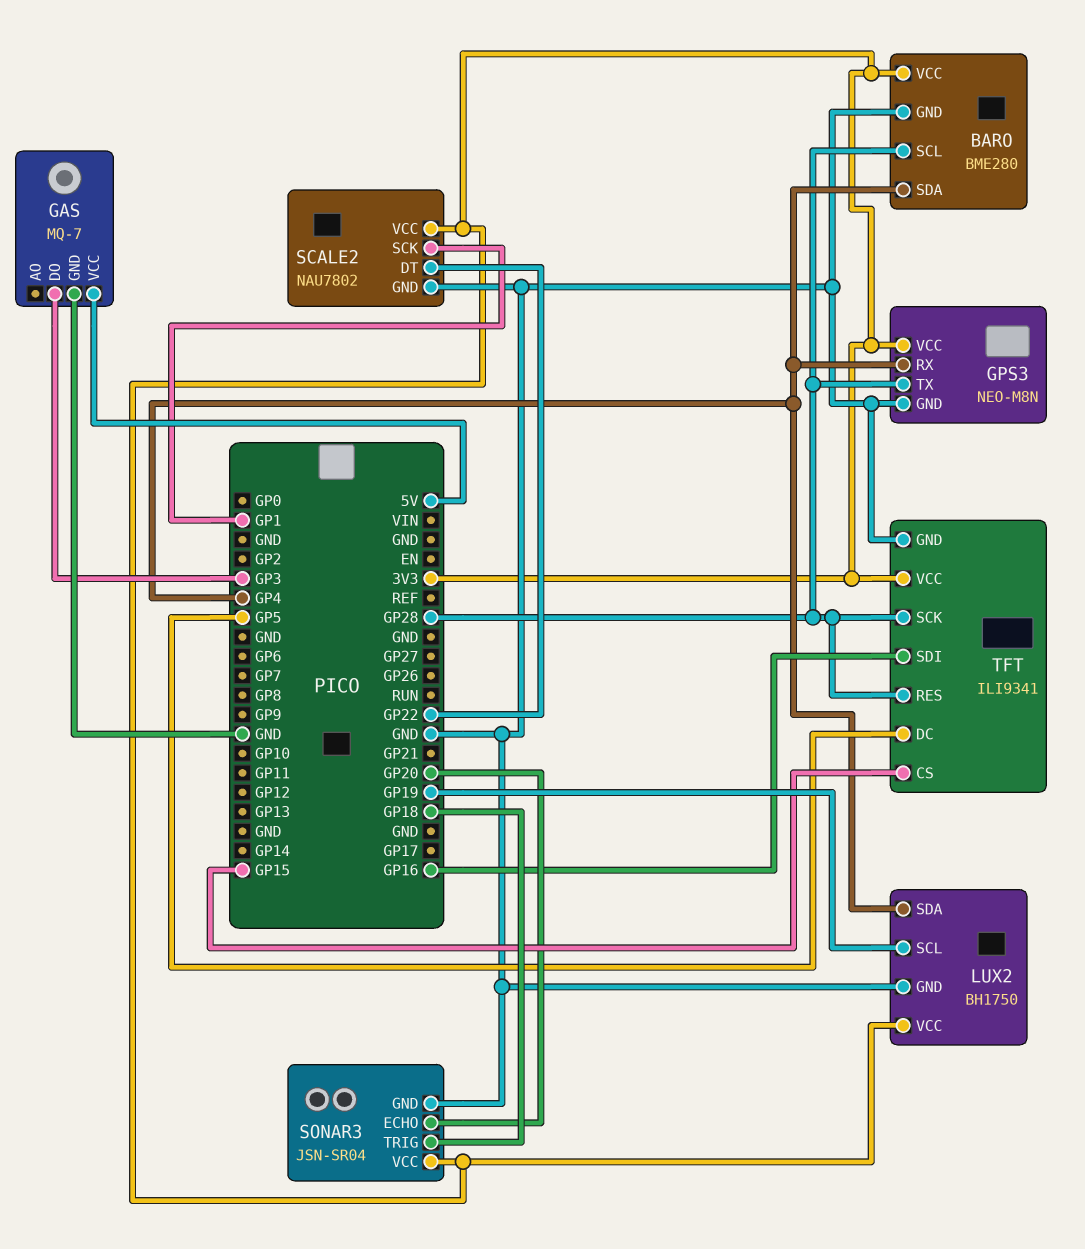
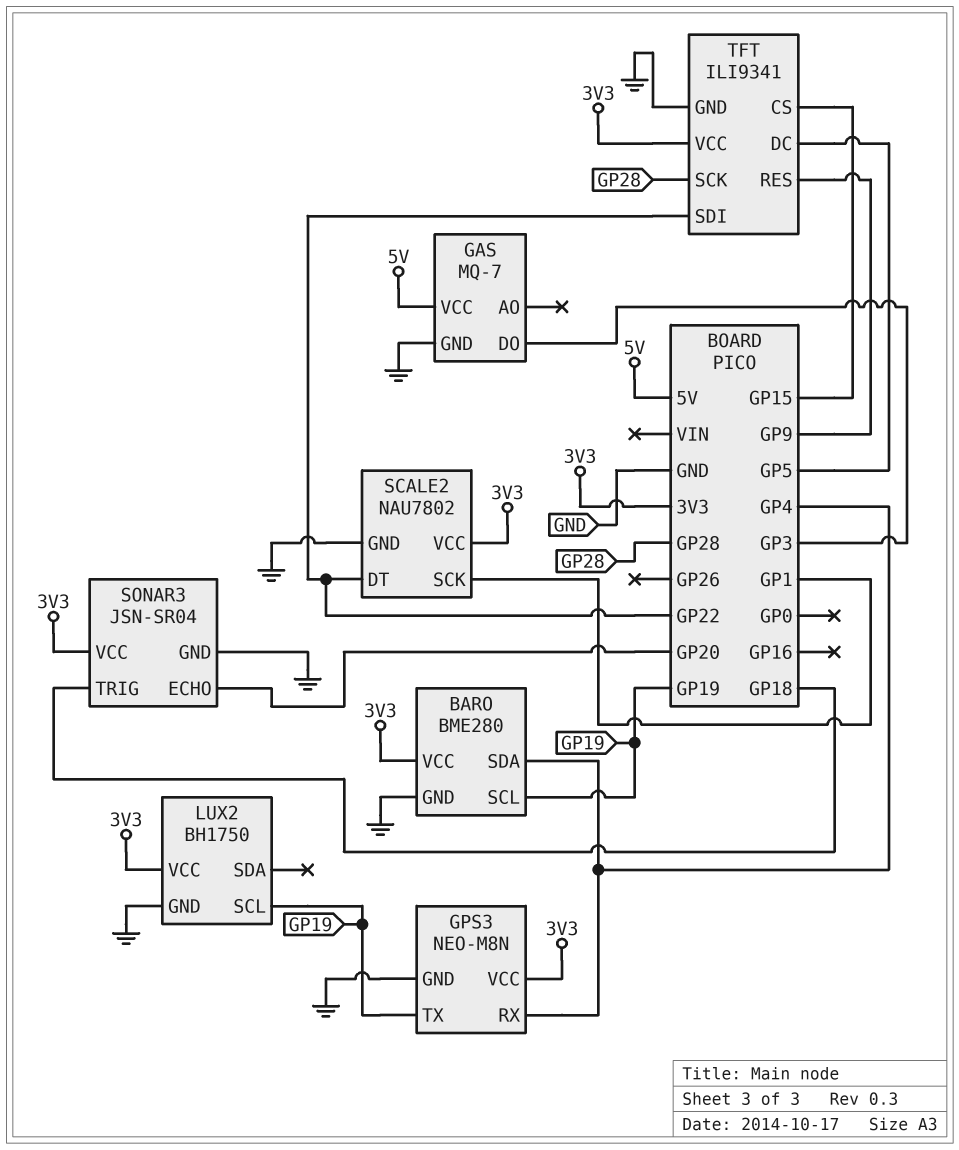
BARO pin SCL: GP28 -> GP19
GPS3 pin TX: GP28 -> GP19
LUX2 pin SDA: GP4 -> none
TFT pin RES: GP28 -> GP9
TFT pin SDI: GP16 -> GP22

